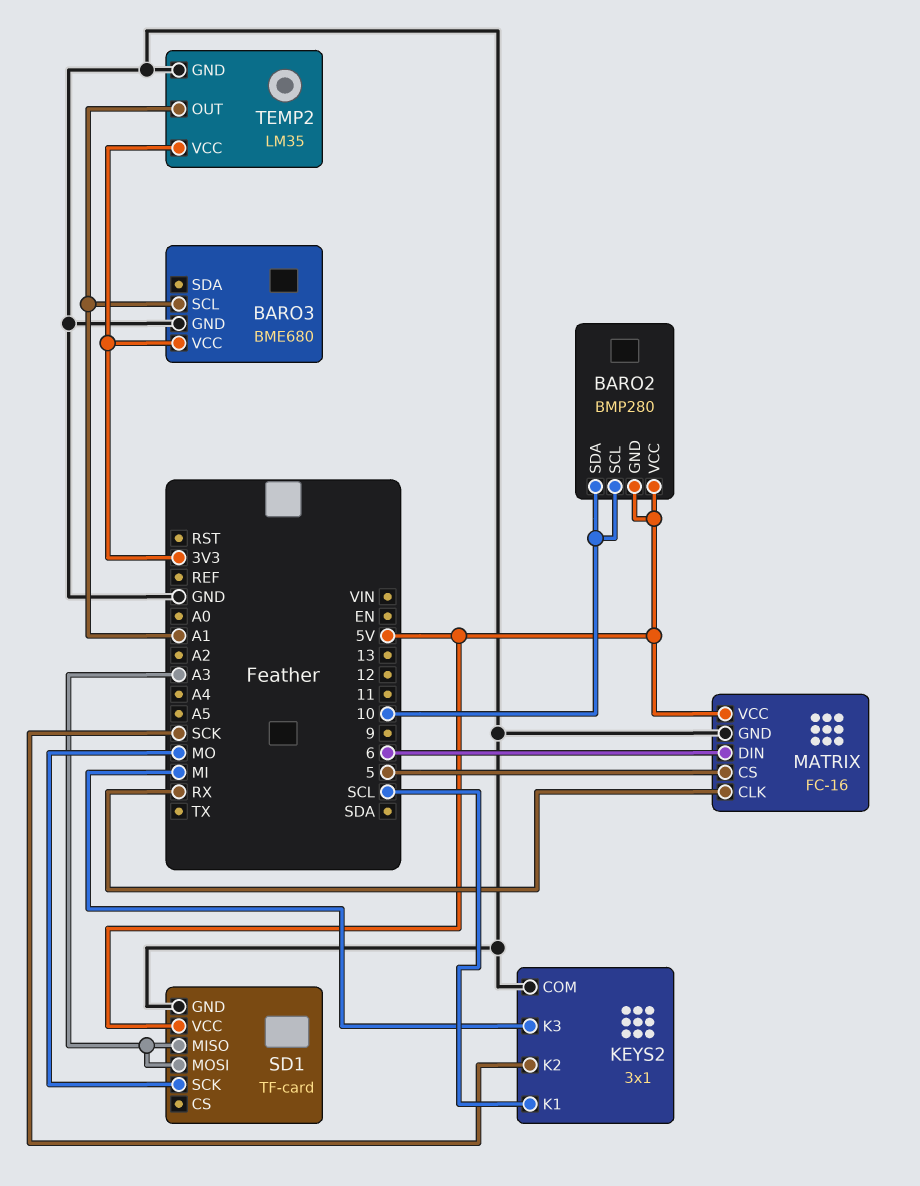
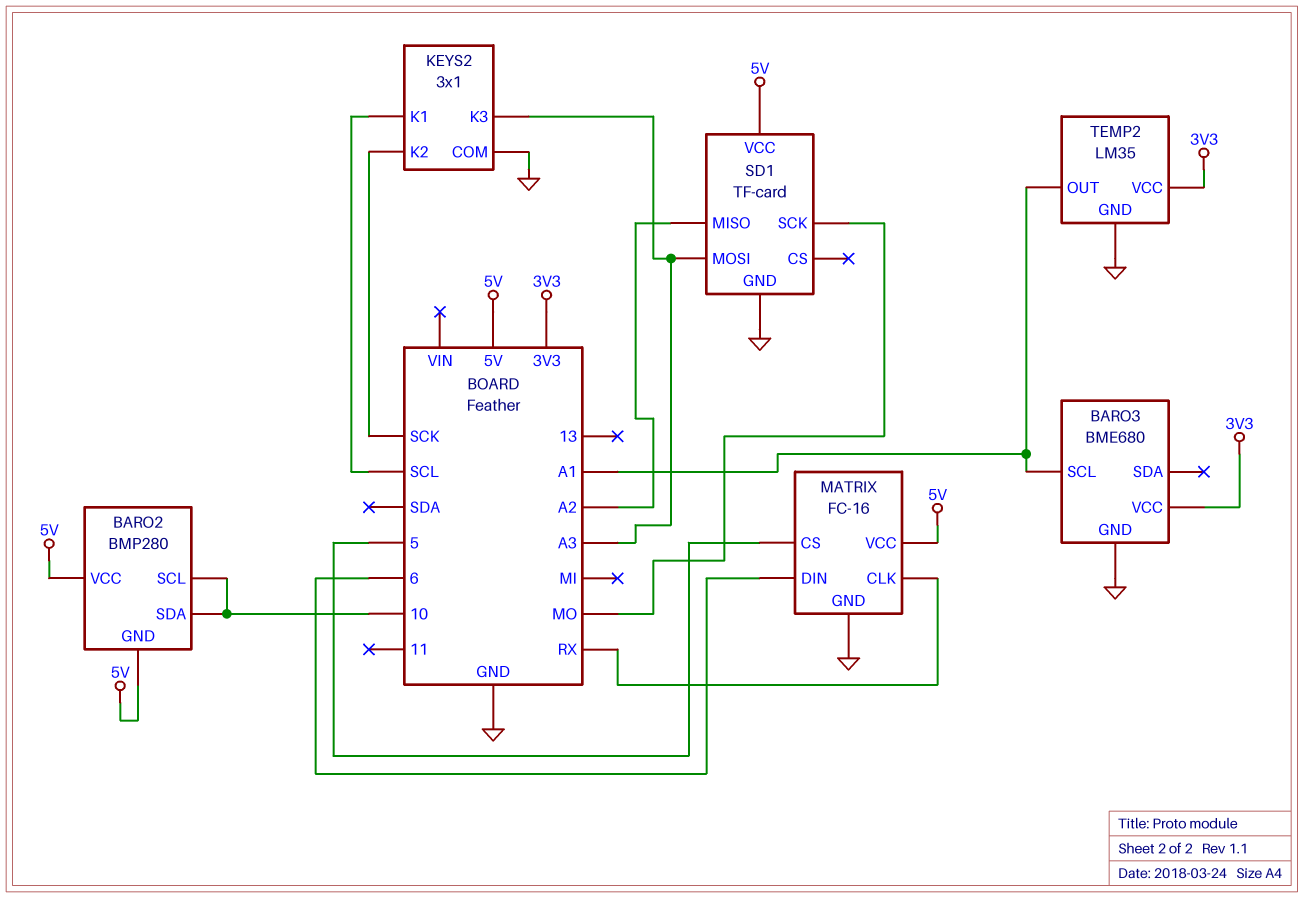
KEYS2 pin K3: MI -> A3
SD1 pin MISO: A3 -> A2

